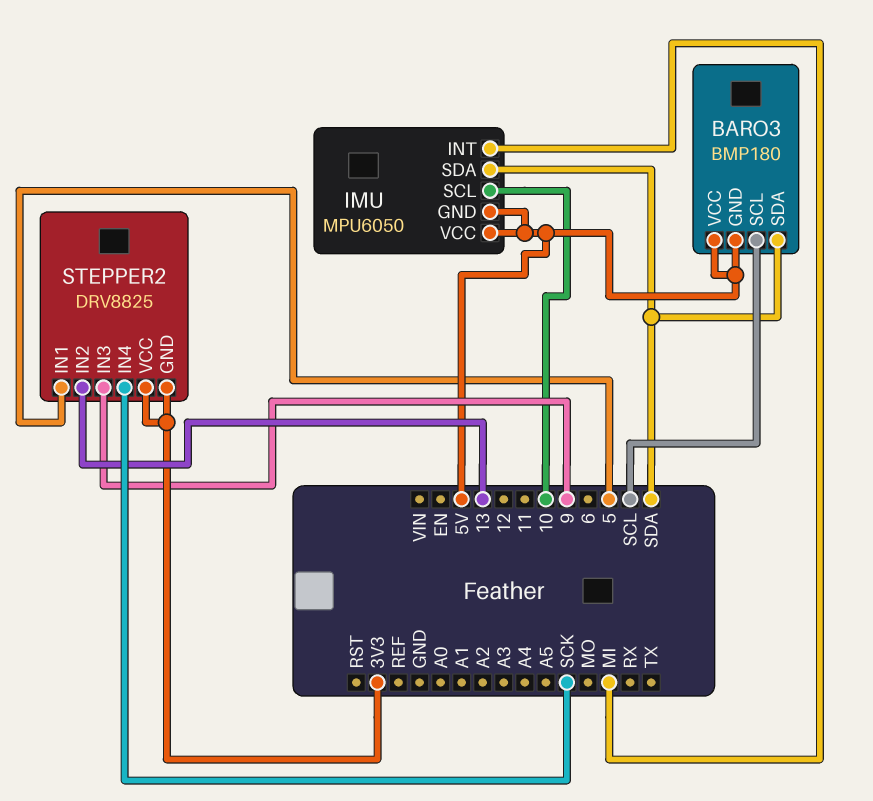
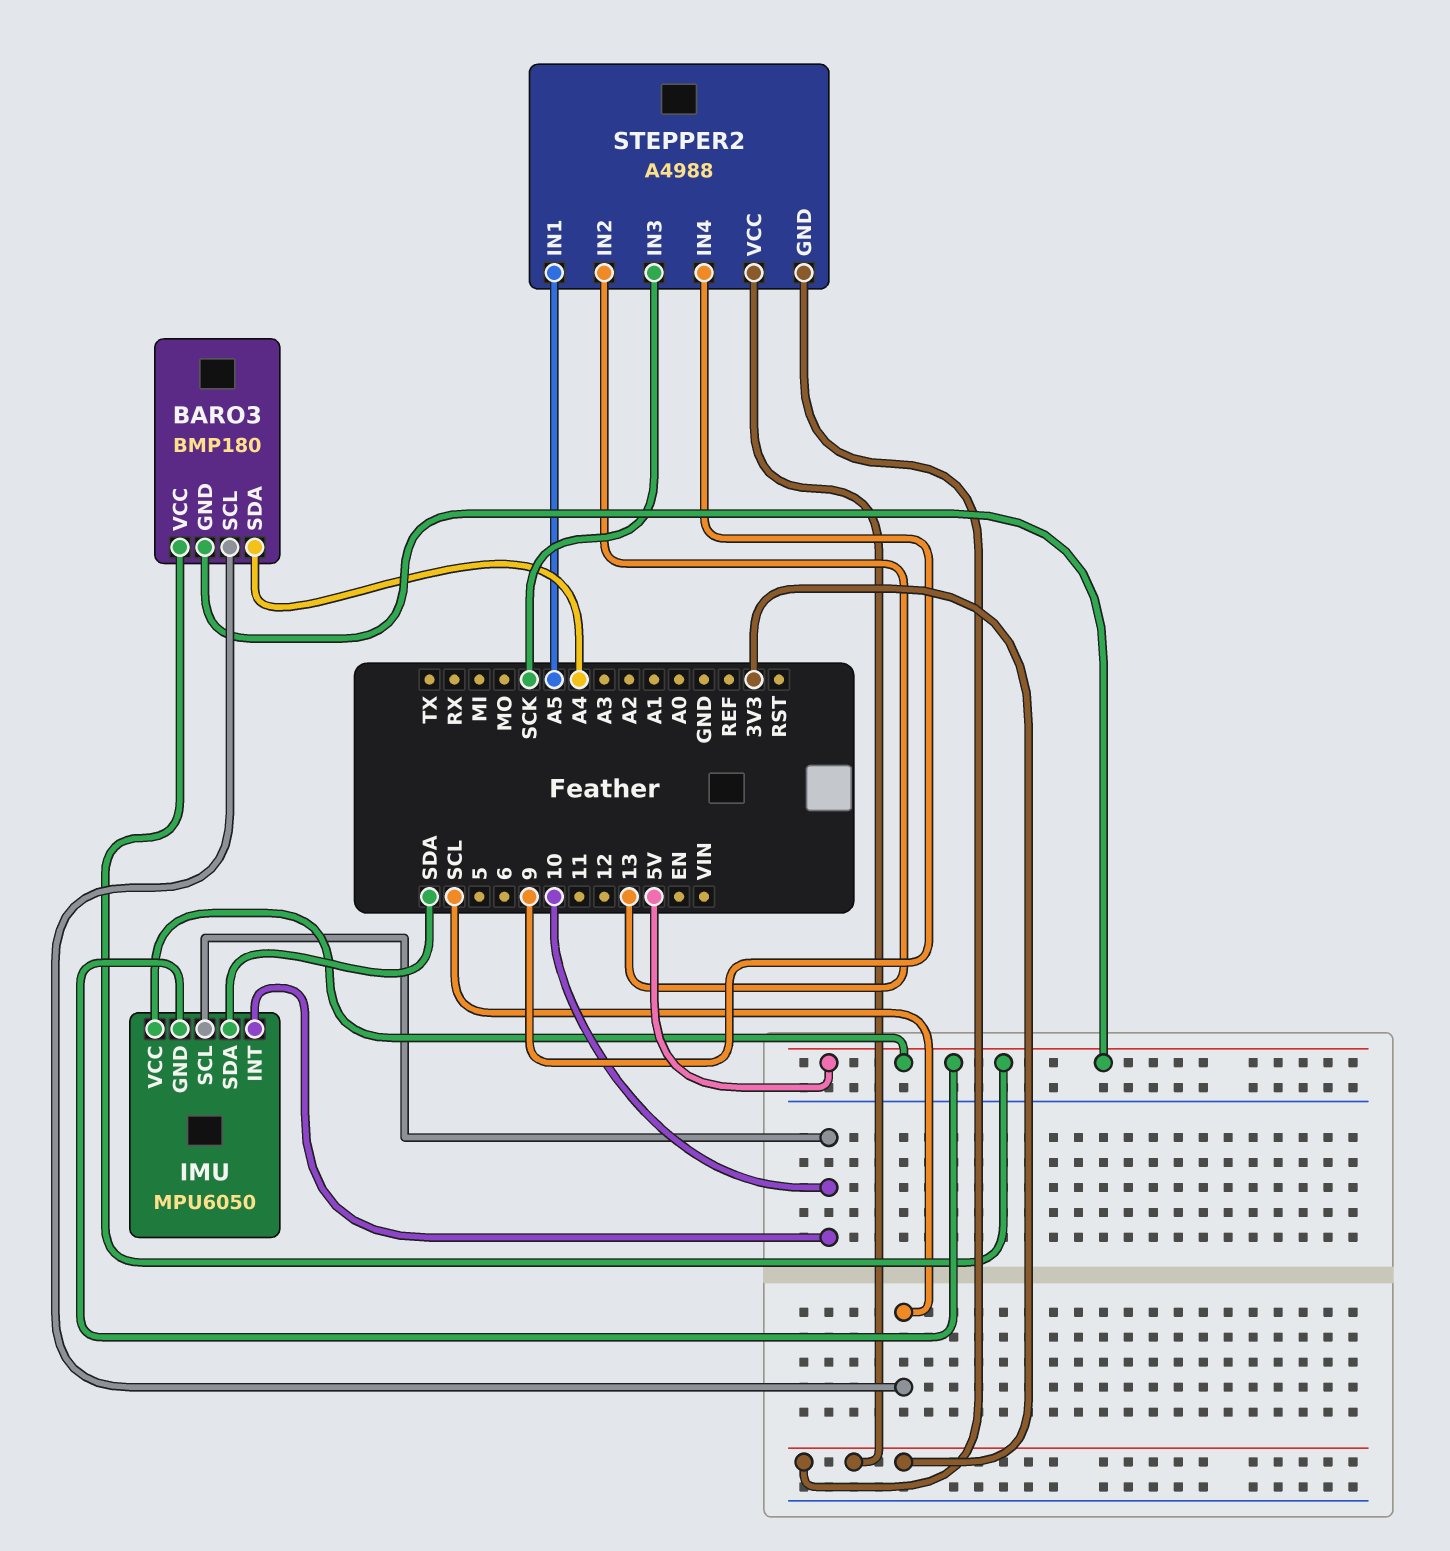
BARO3 pin SDA: SDA -> A4
IMU pin INT: MI -> 10
STEPPER2: DRV8825 -> A4988
STEPPER2 pin IN1: 5 -> A5
STEPPER2 pin IN3: 9 -> SCK
STEPPER2 pin IN4: SCK -> 9

